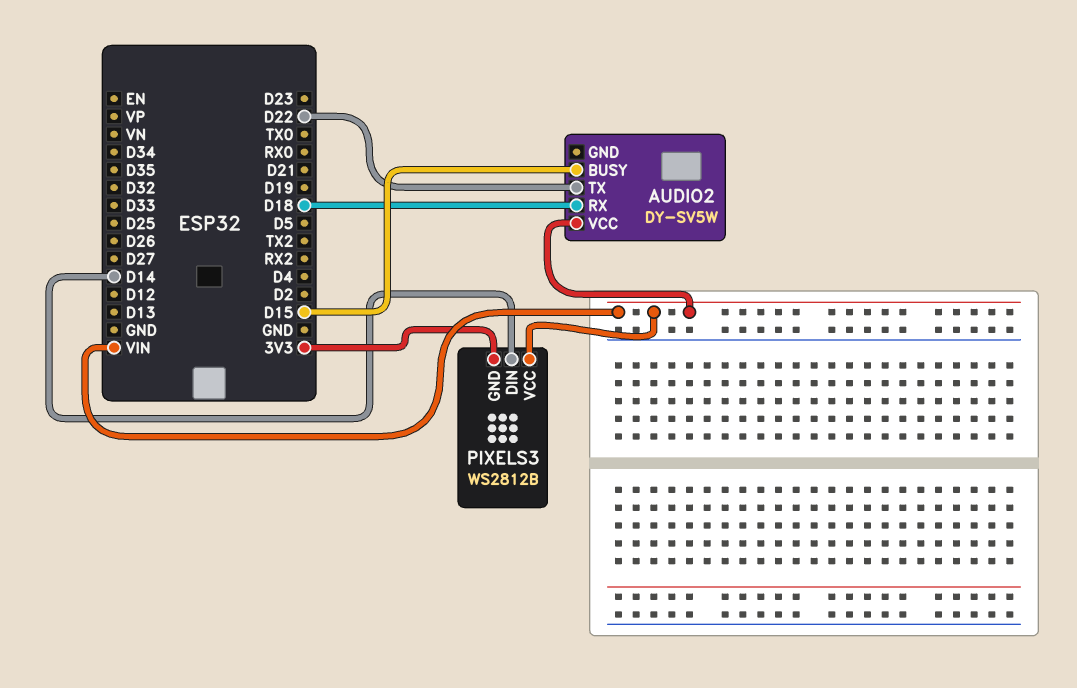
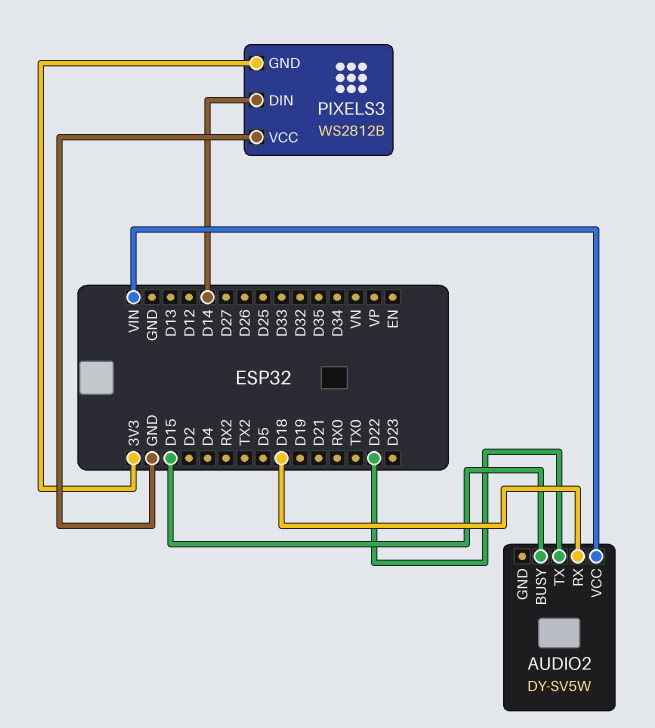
PIXELS3 pin VCC: VIN -> GND

